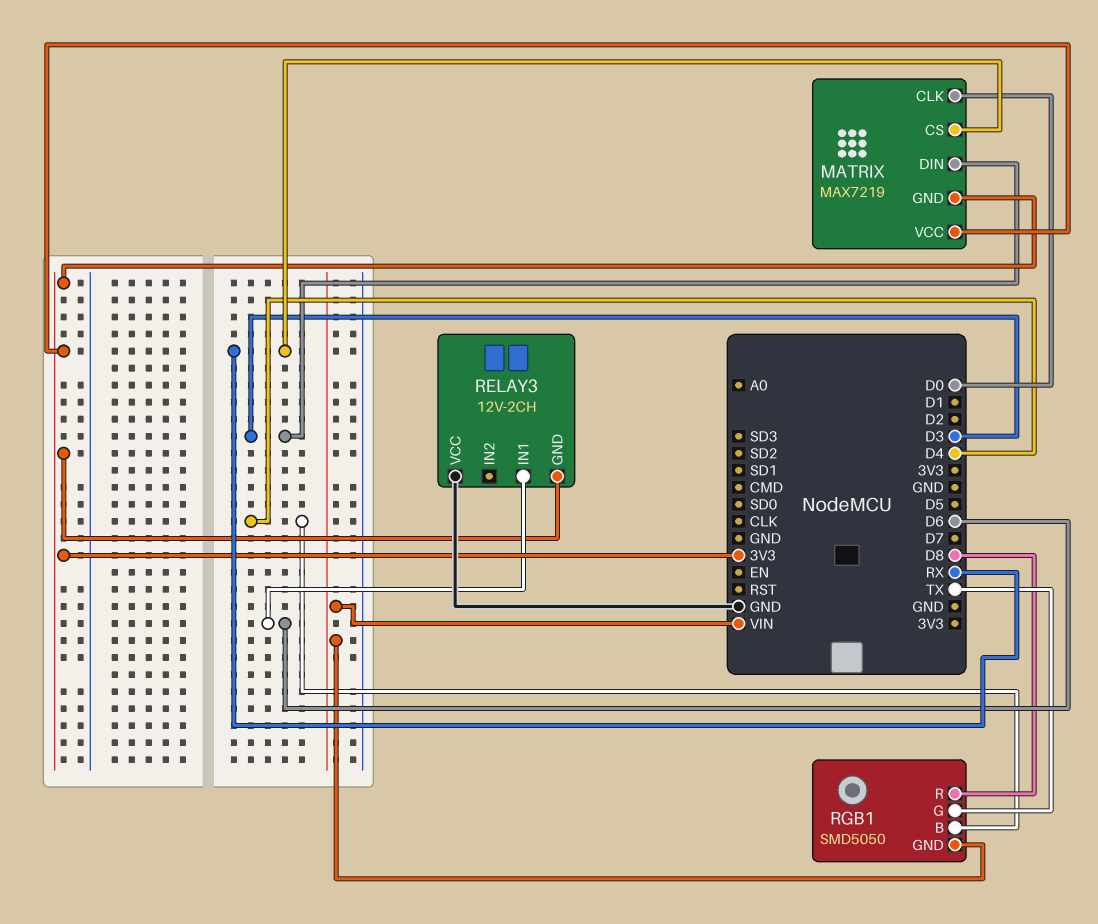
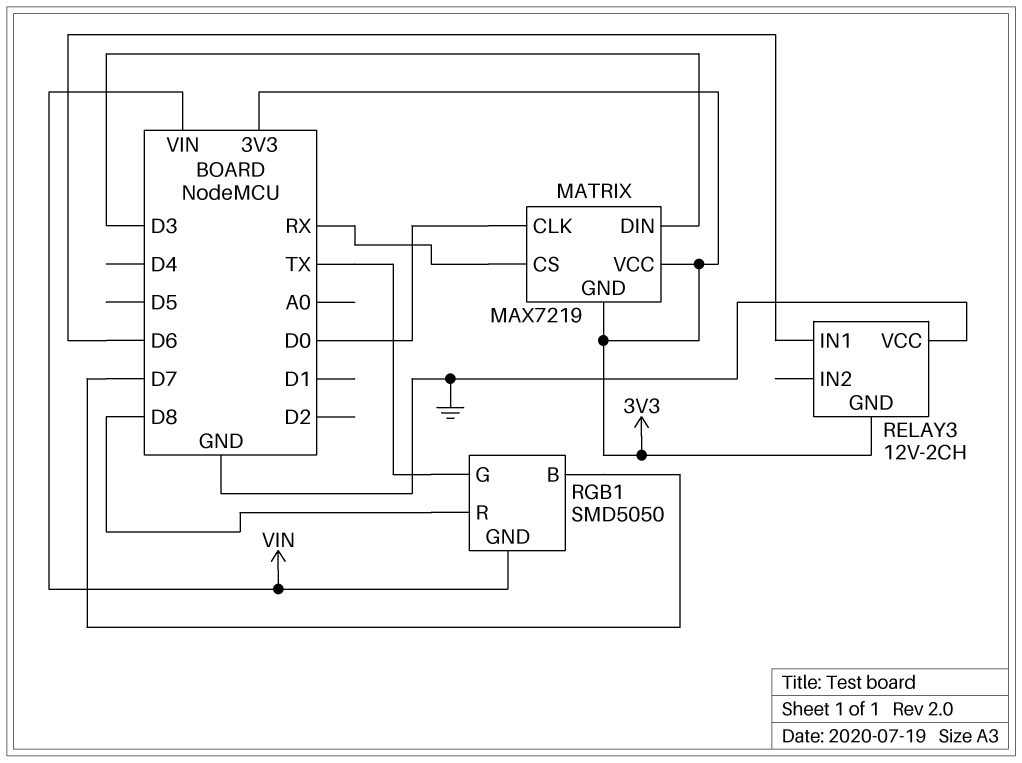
RGB1 pin B: D4 -> D7

